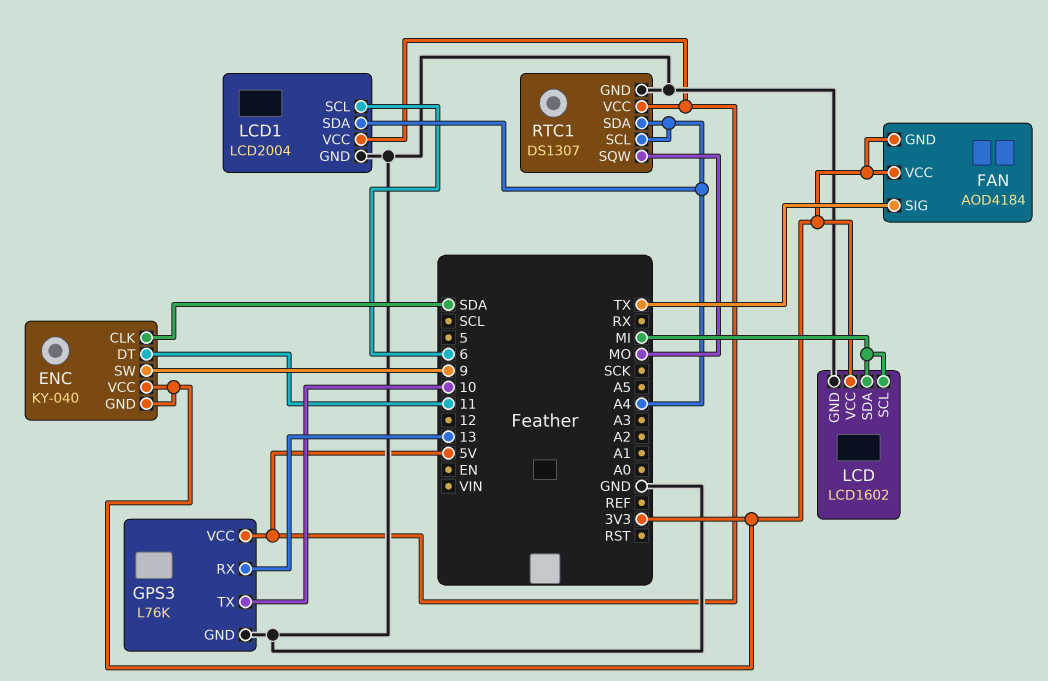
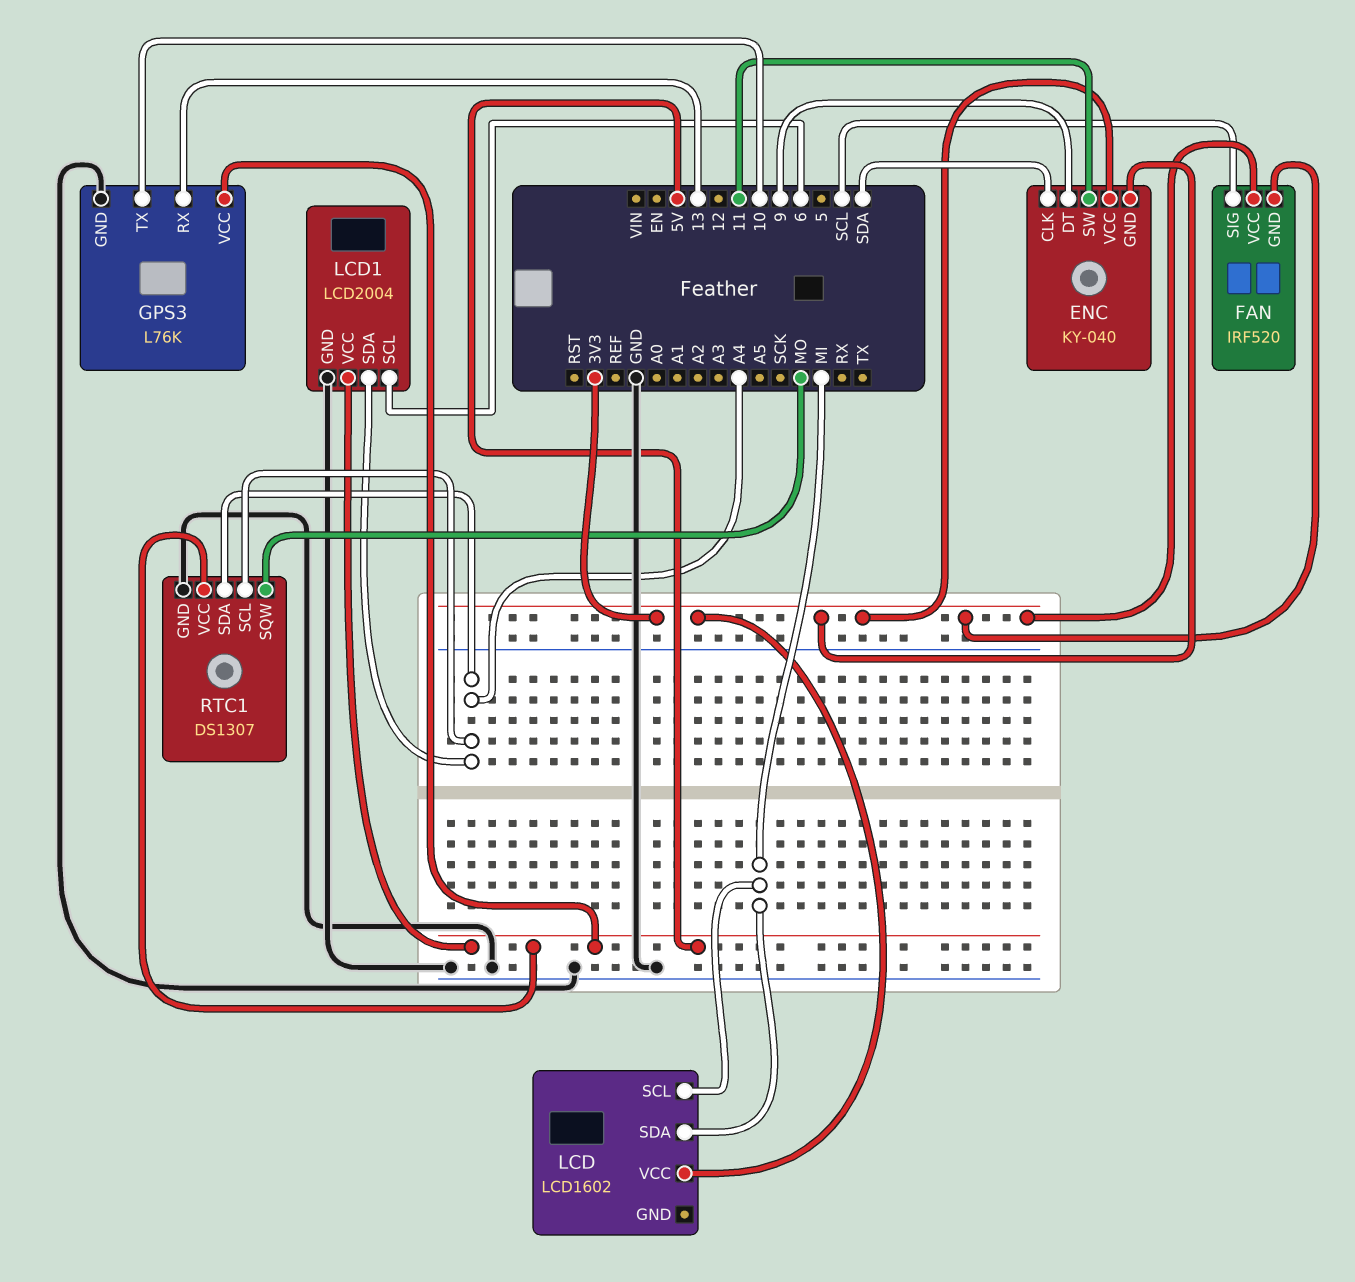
ENC pin DT: 11 -> 9
ENC pin SW: 9 -> 11
FAN: AOD4184 -> IRF520
FAN pin SIG: TX -> SCL
LCD pin GND: GND -> none

